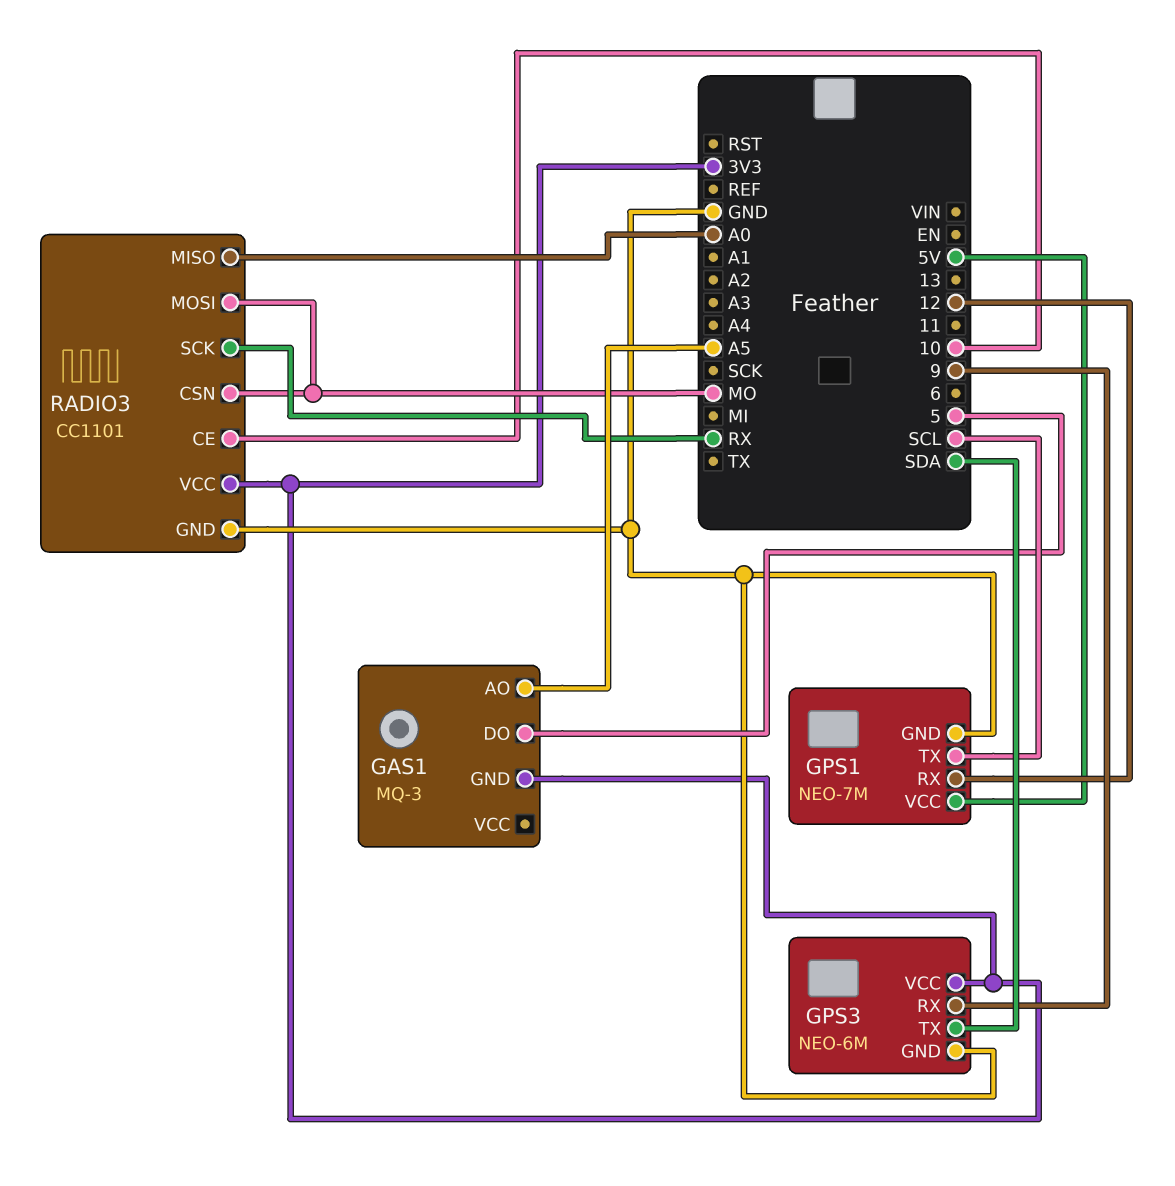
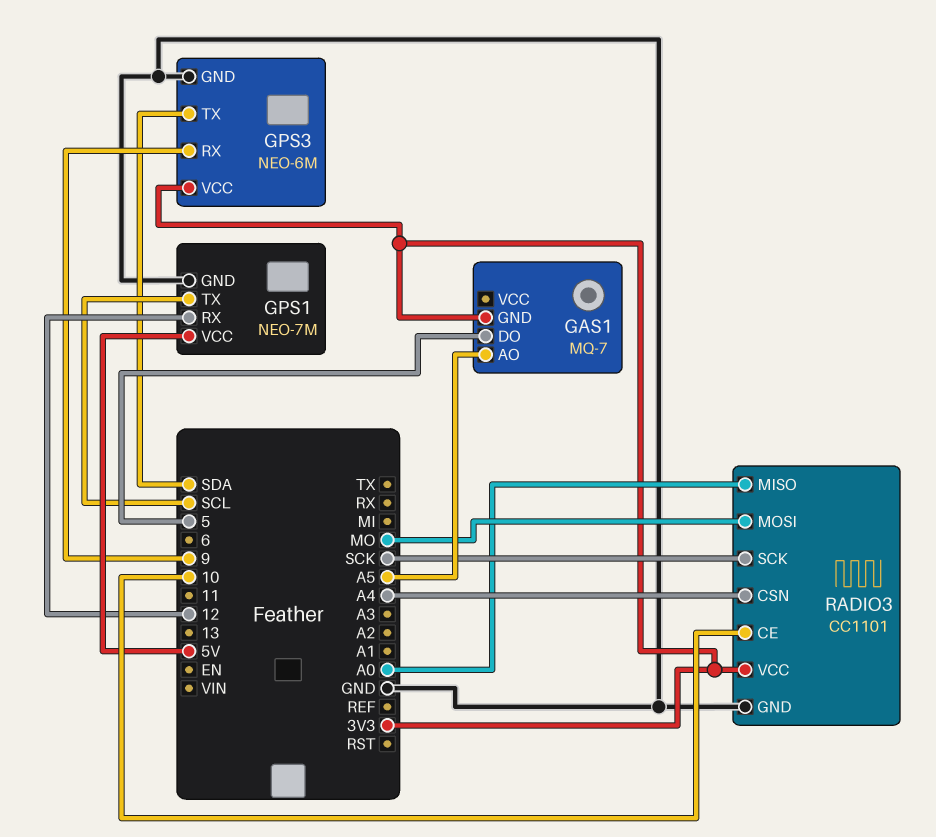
GAS1: MQ-3 -> MQ-7
RADIO3 pin CSN: MO -> A4
RADIO3 pin SCK: RX -> SCK

